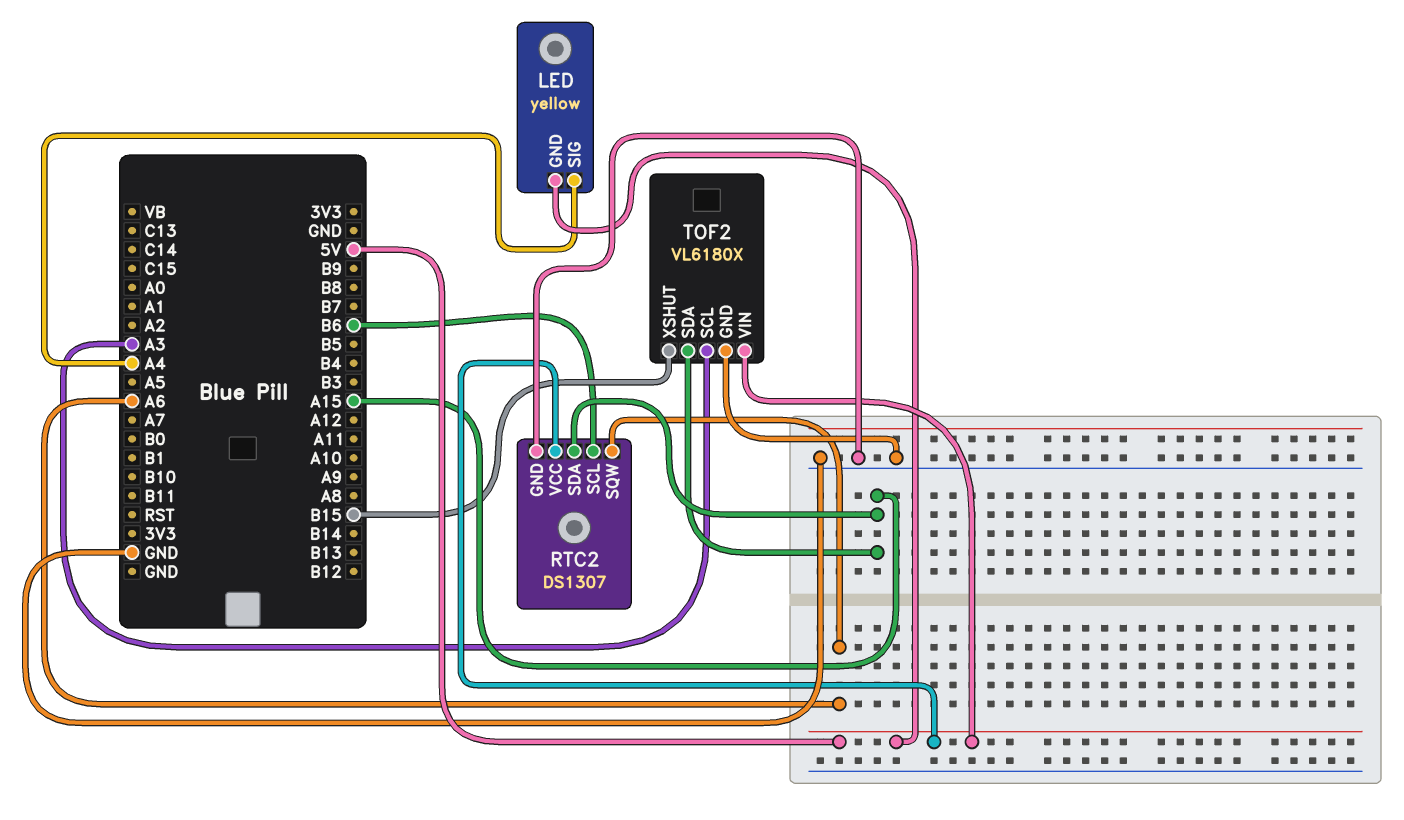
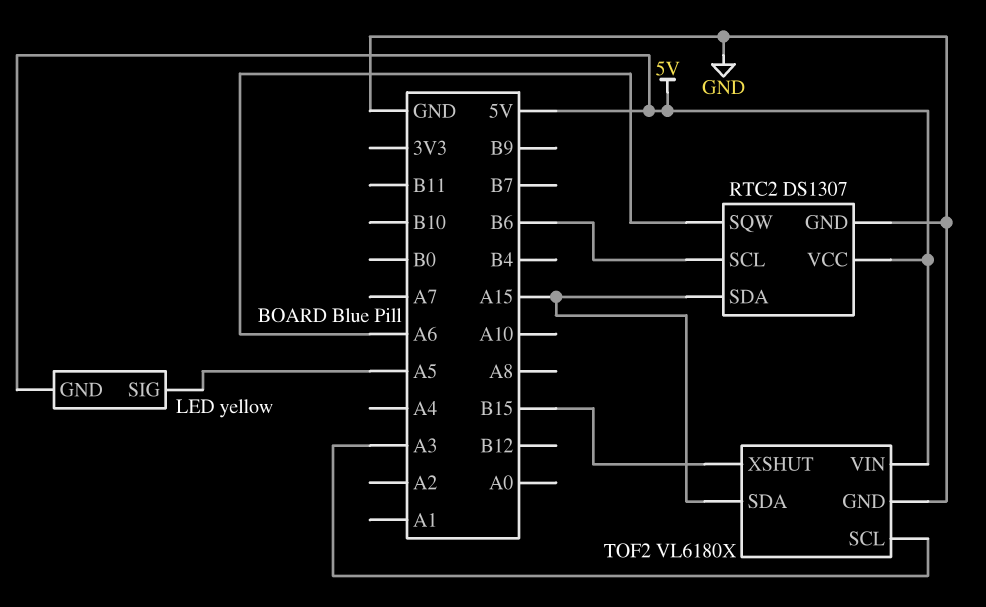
LED pin SIG: A4 -> A5

